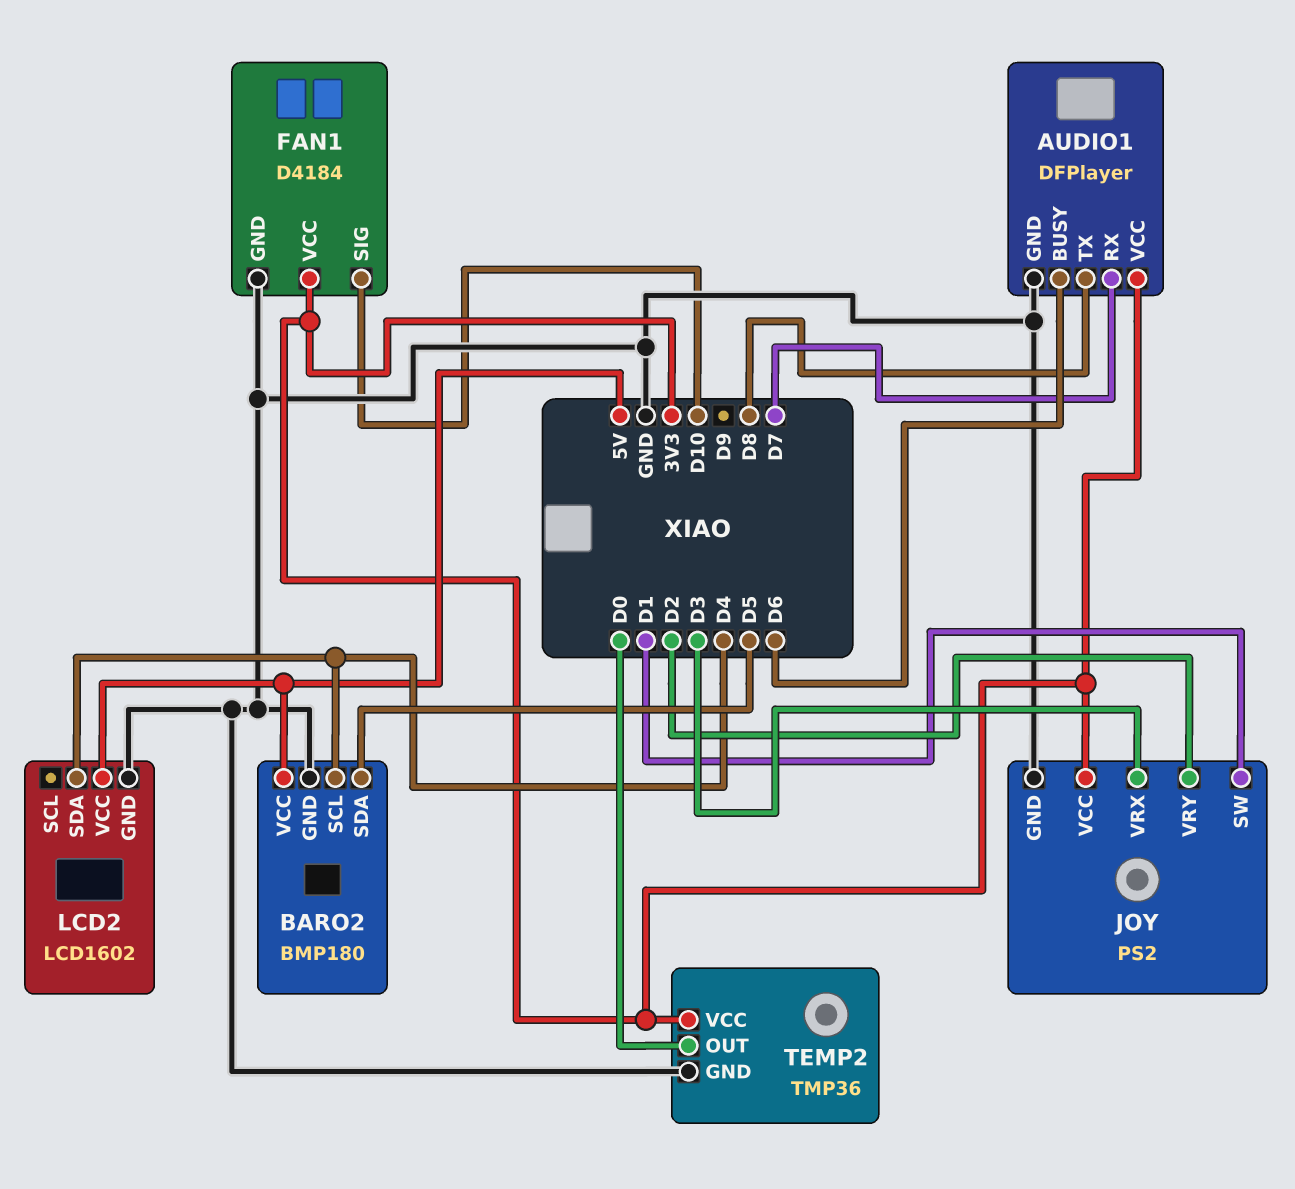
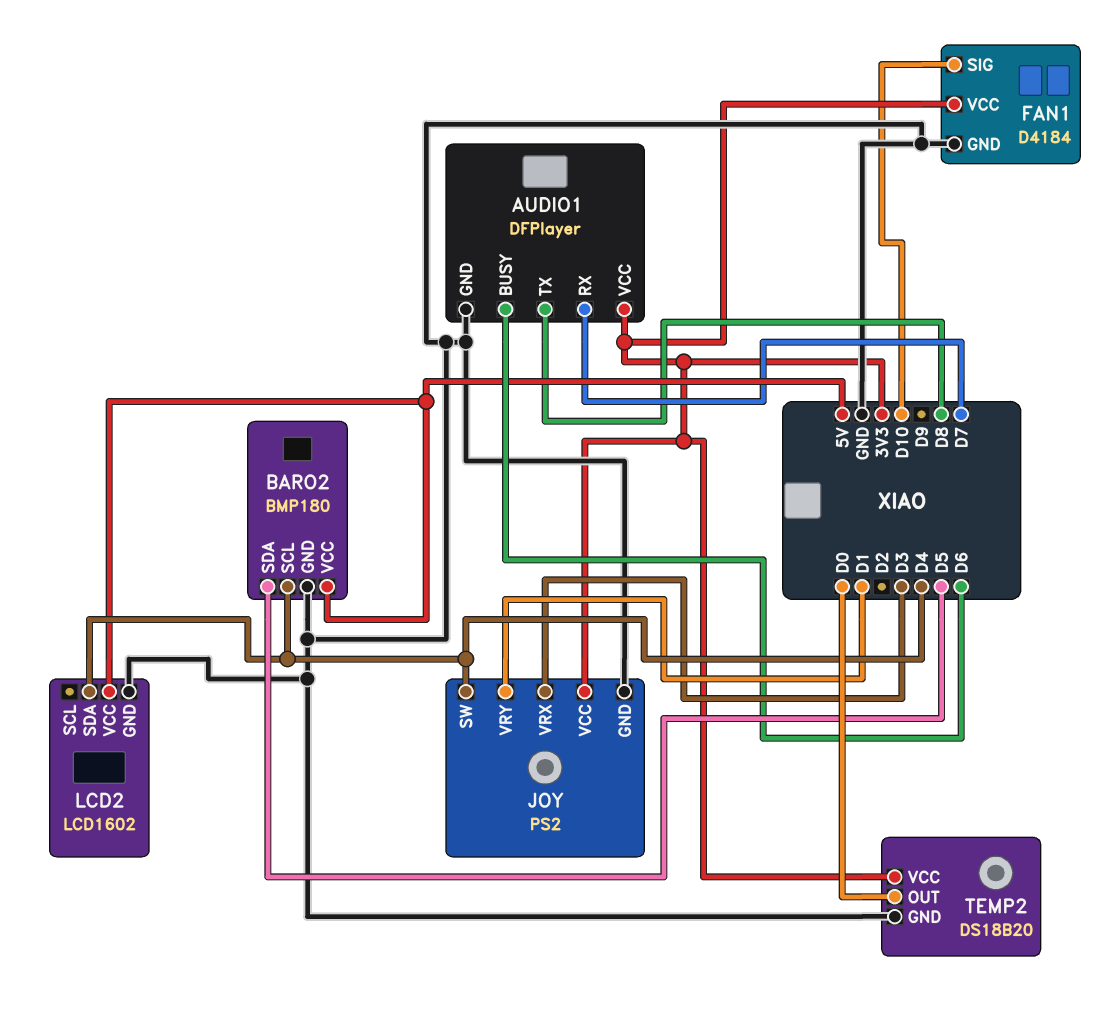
JOY pin SW: D1 -> D4
JOY pin VRY: D2 -> D1
TEMP2: TMP36 -> DS18B20

